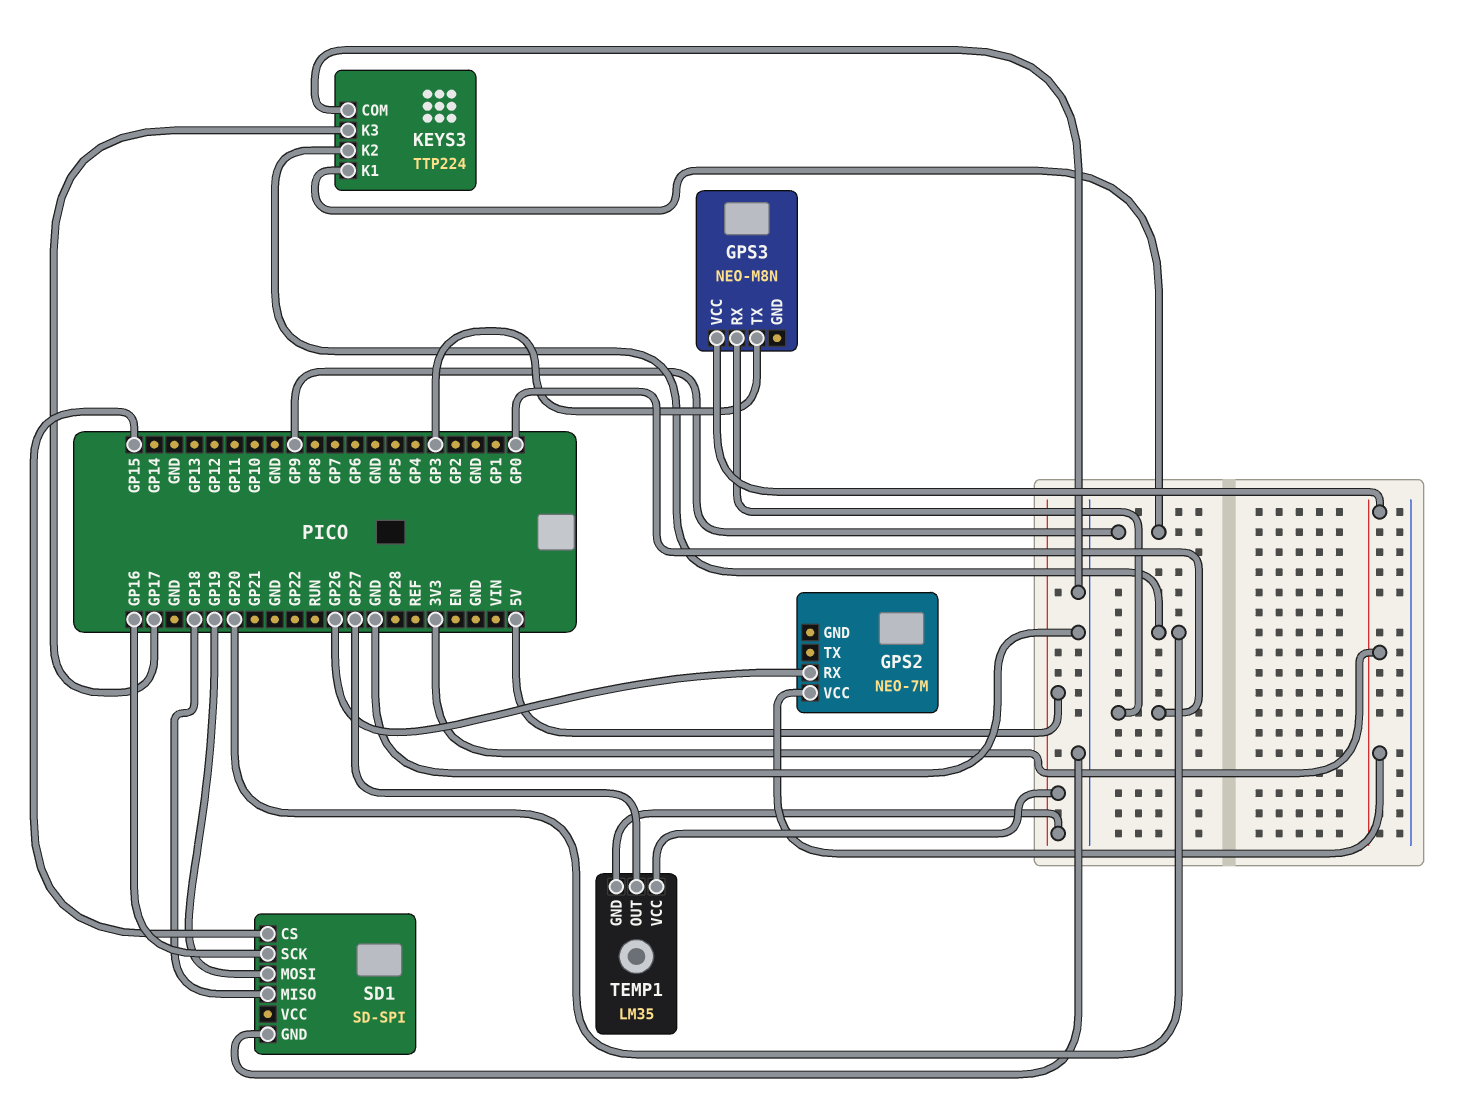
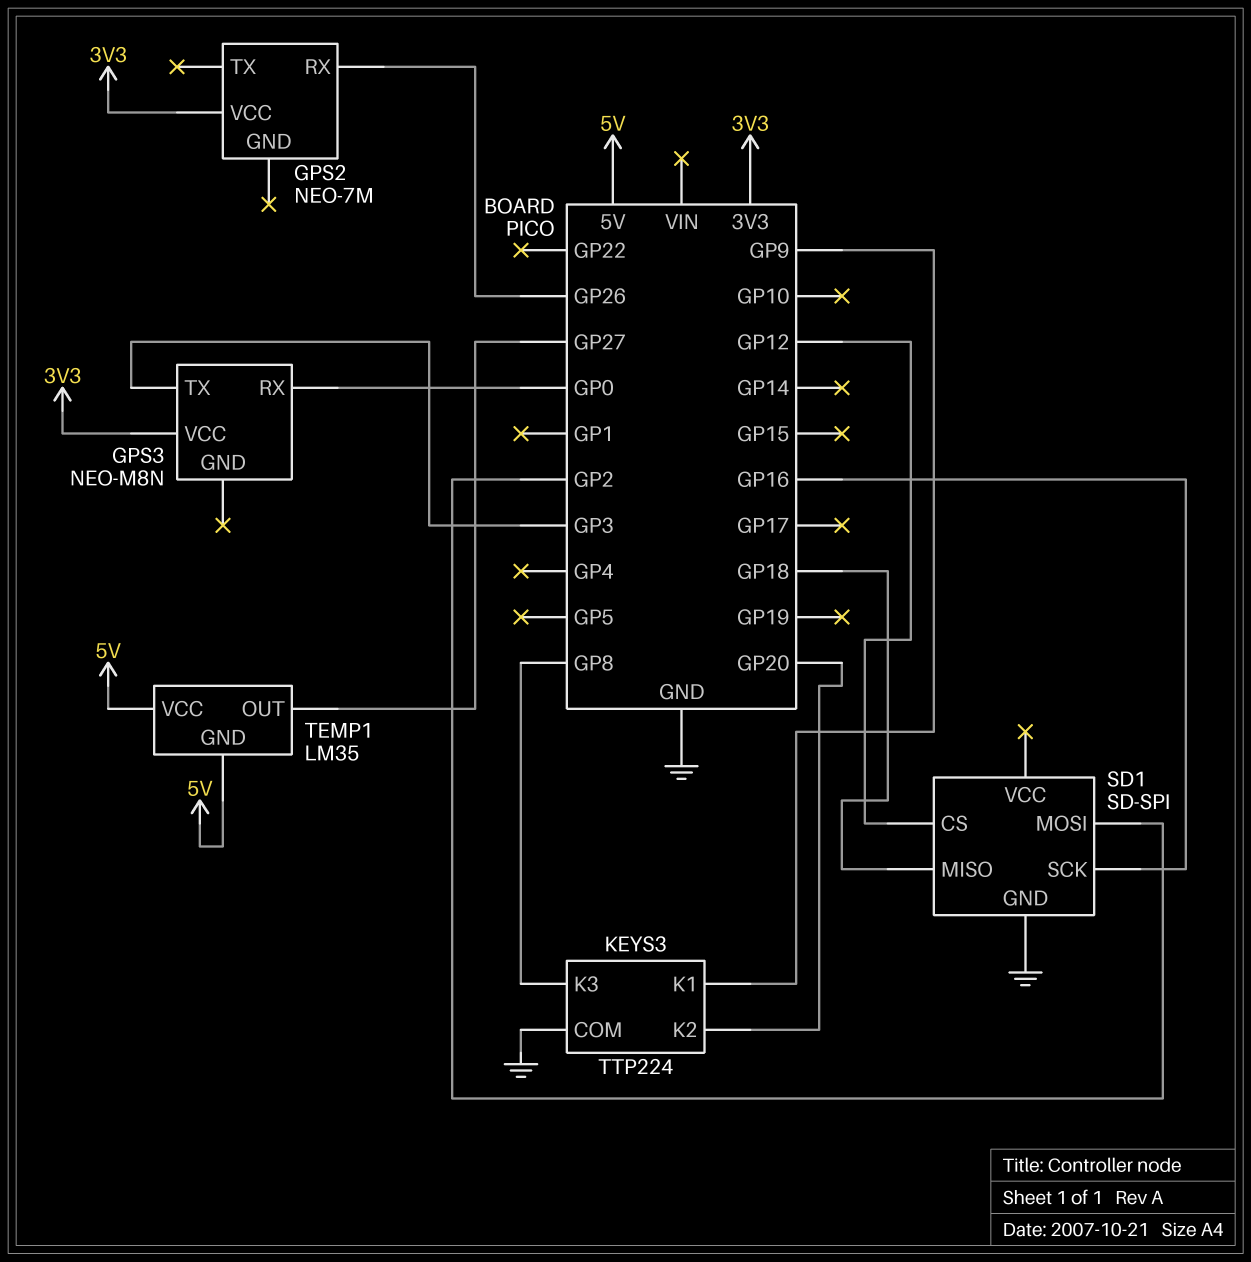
KEYS3 pin K3: GP17 -> GP8
SD1 pin CS: GP15 -> GP12
SD1 pin MOSI: GP19 -> GP2

